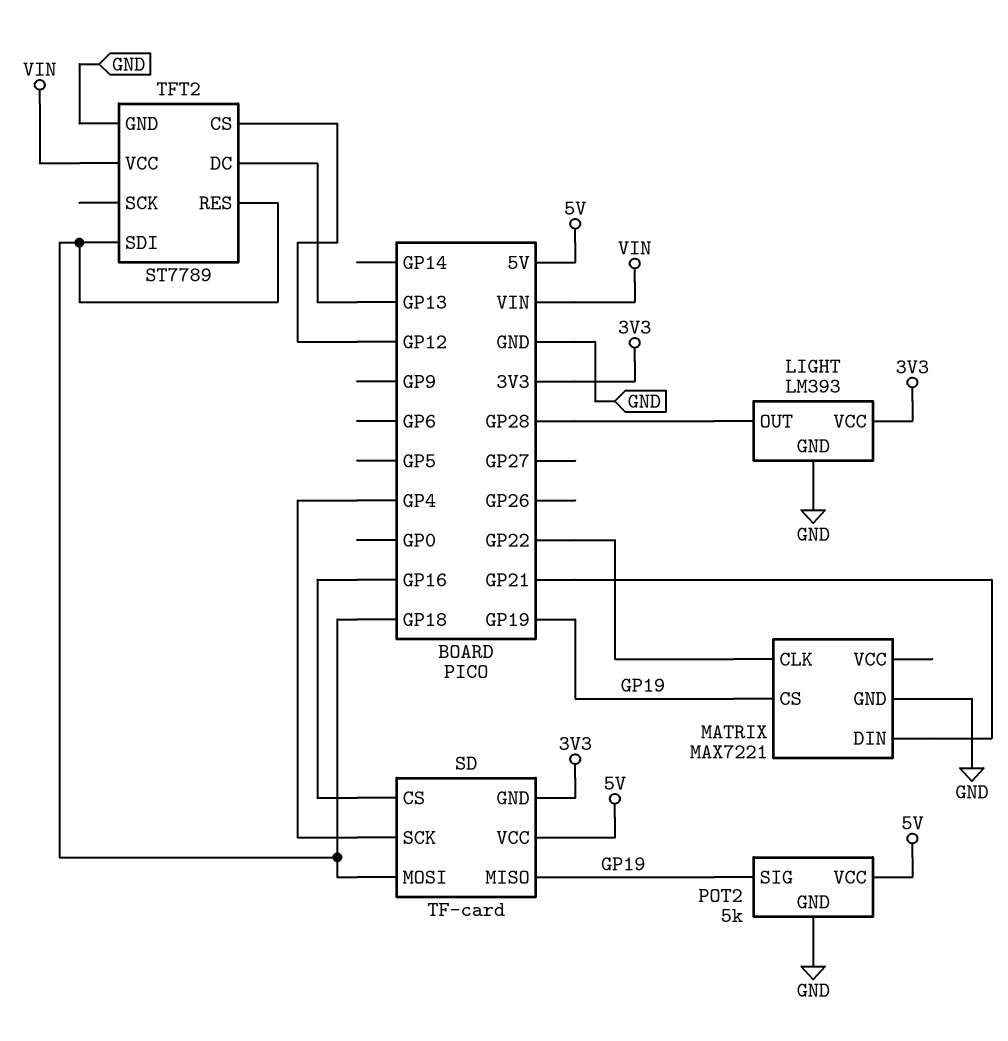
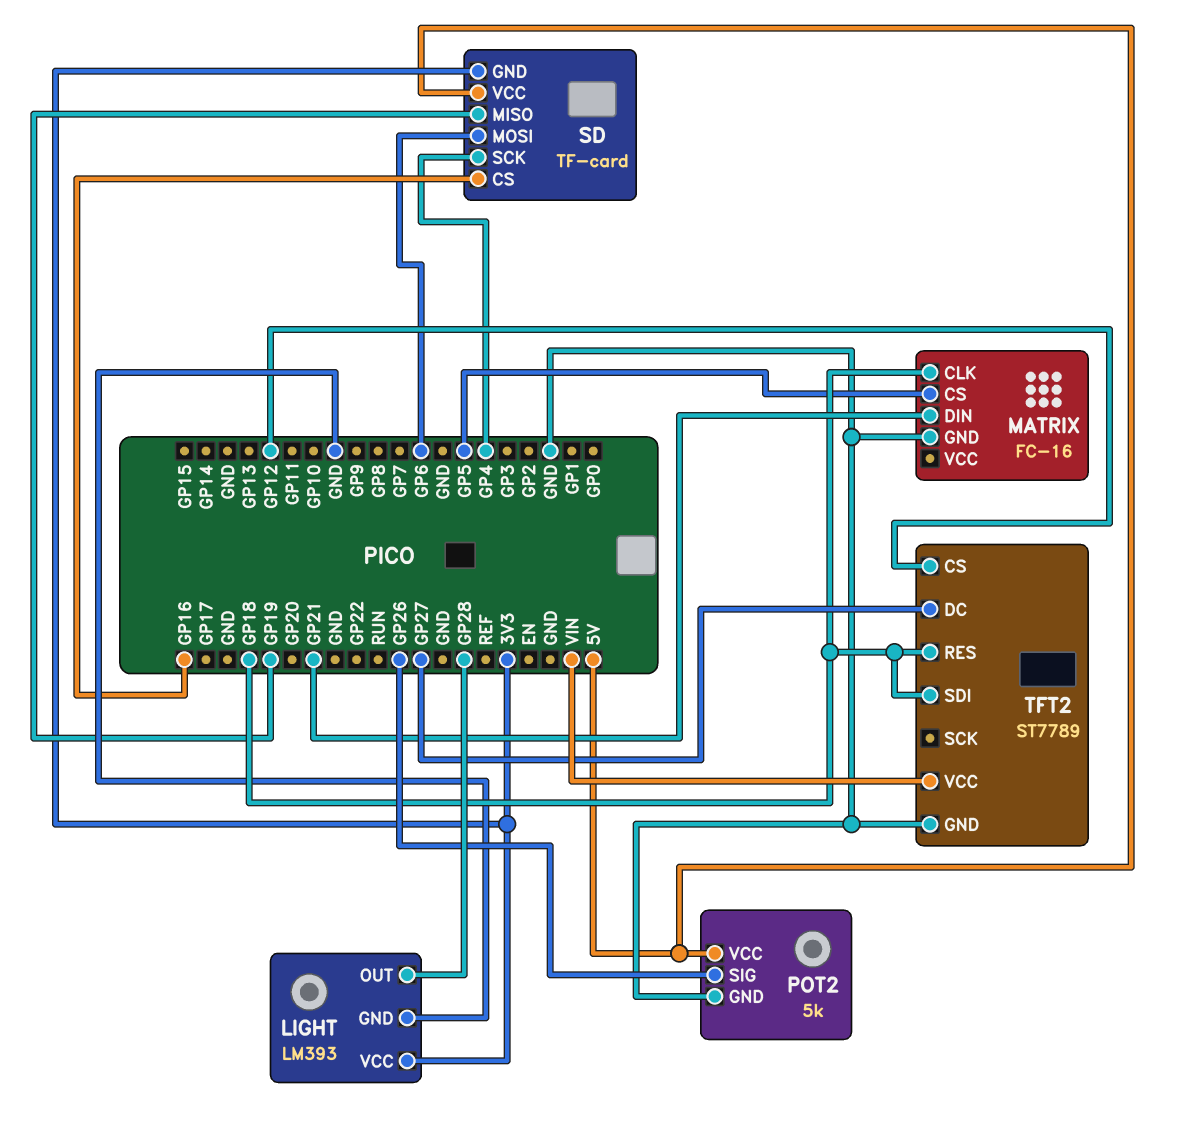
MATRIX: MAX7221 -> FC-16
MATRIX pin CLK: GP22 -> GP18
MATRIX pin CS: GP19 -> GP5
POT2 pin SIG: GP19 -> GP26
SD pin MOSI: GP18 -> GP6
TFT2 pin DC: GP13 -> GP27

